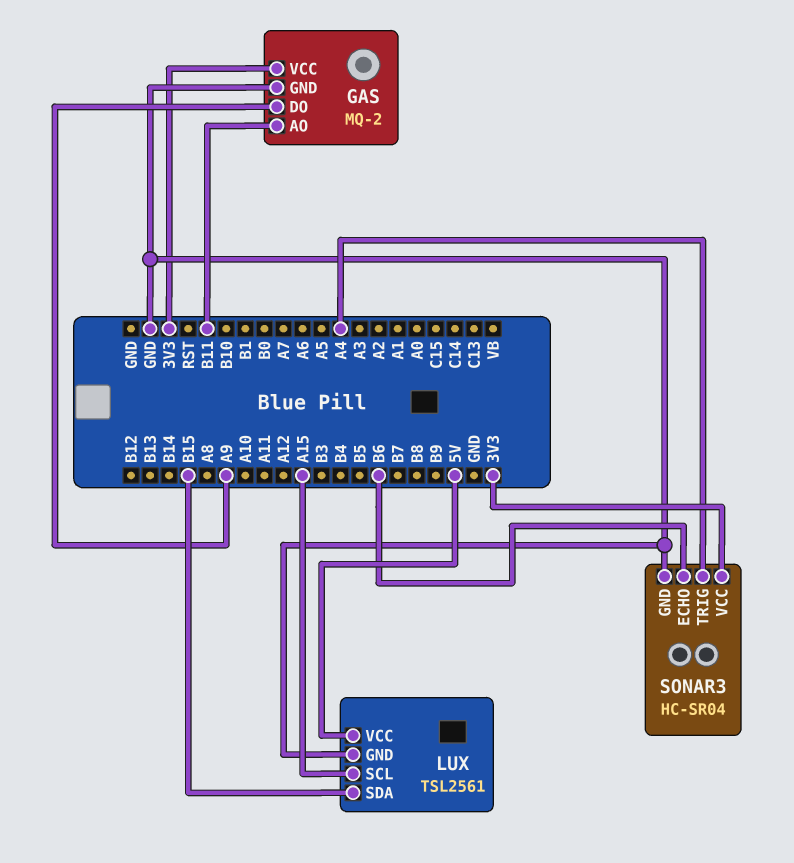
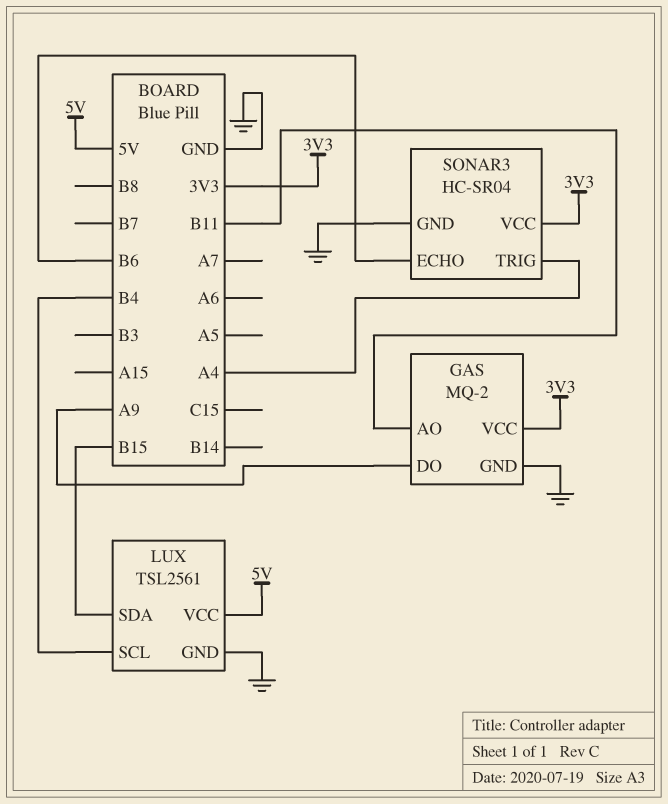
LUX pin SCL: A15 -> B4

